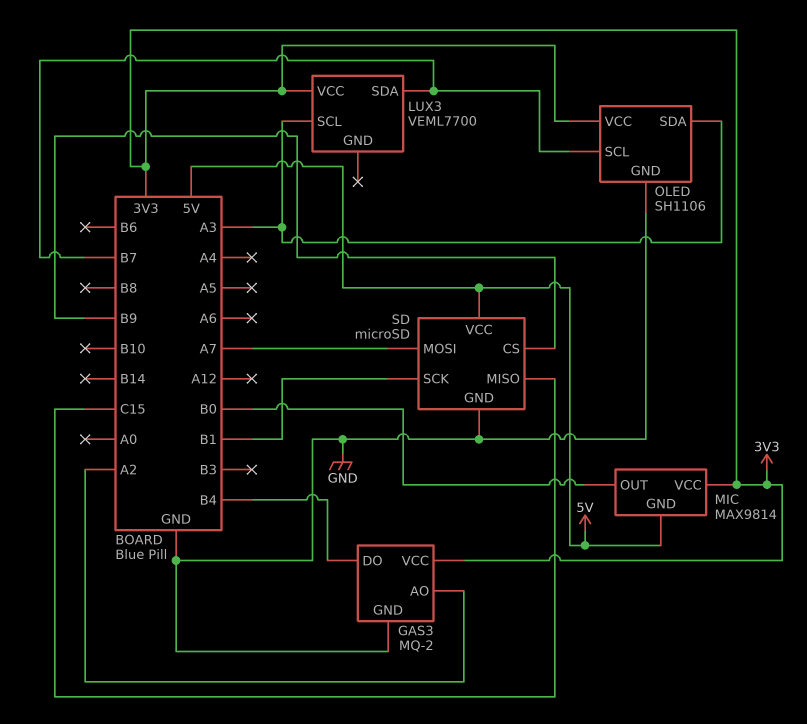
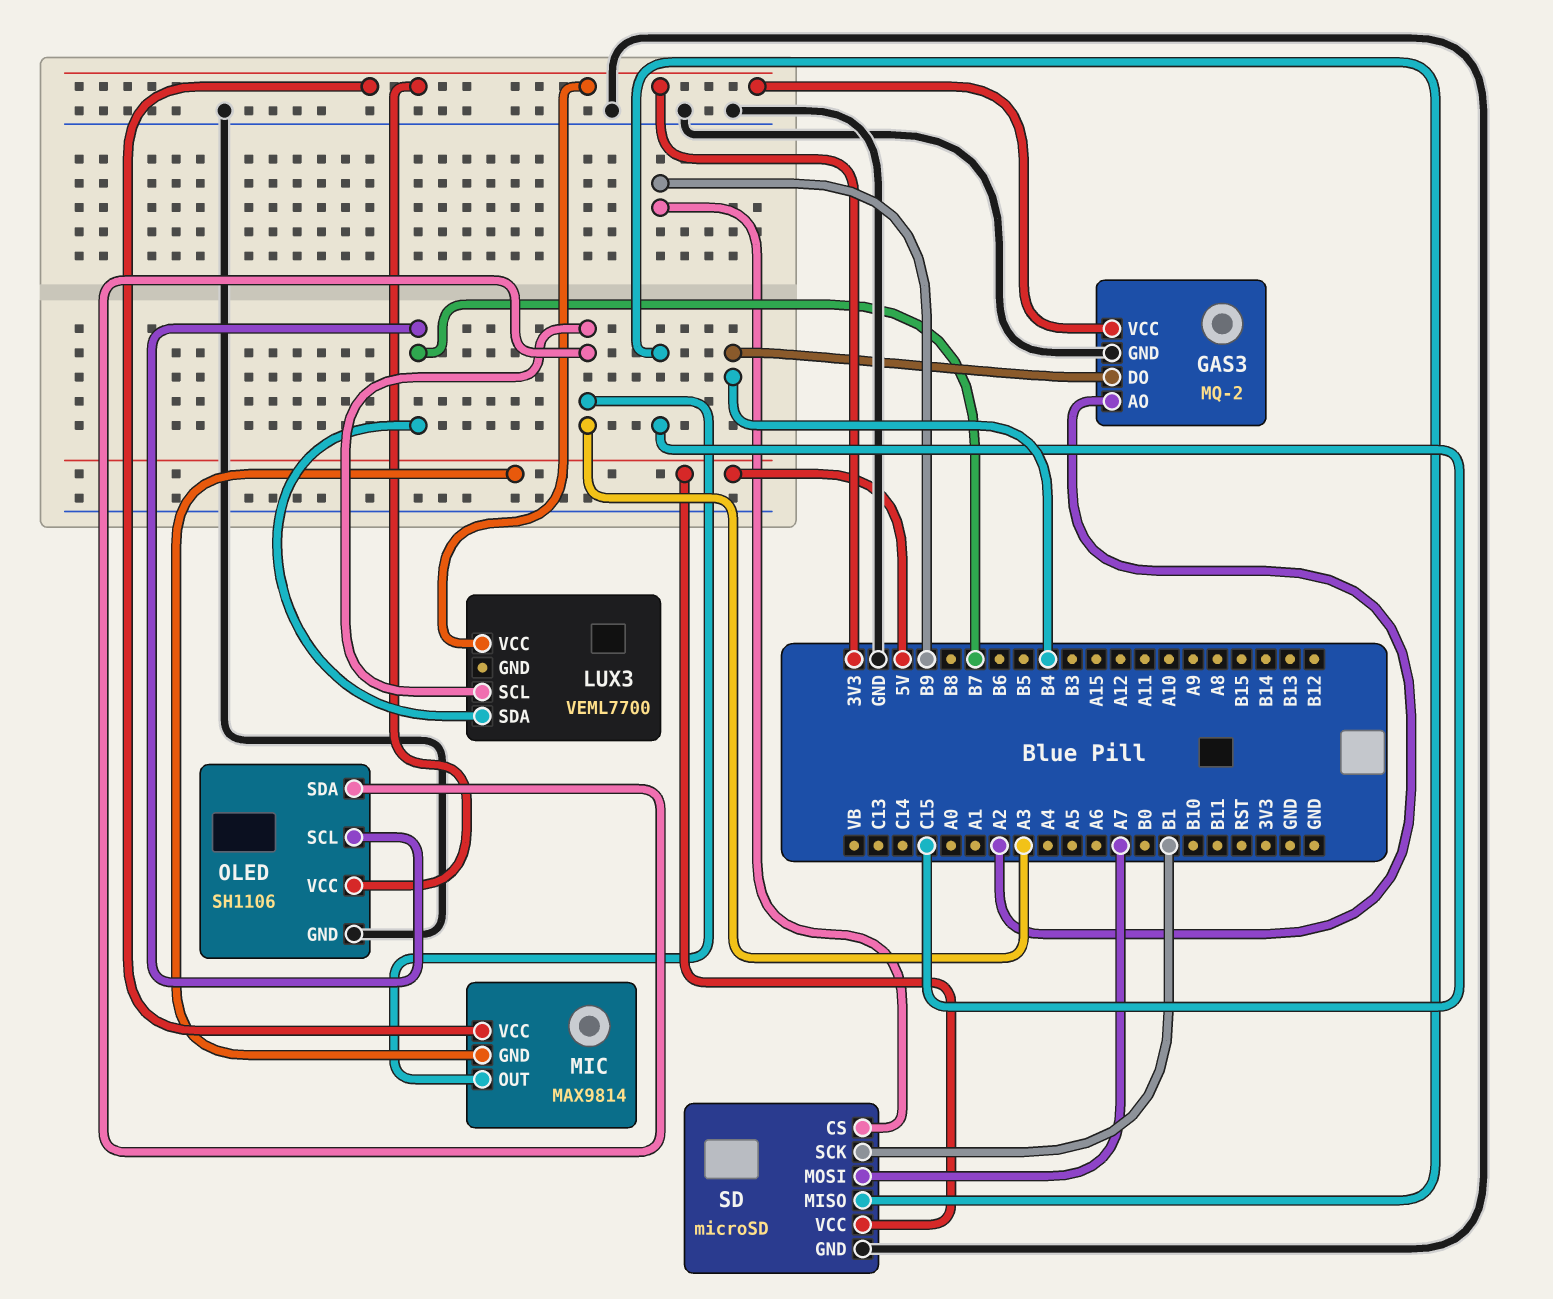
MIC pin OUT: B0 -> A3

